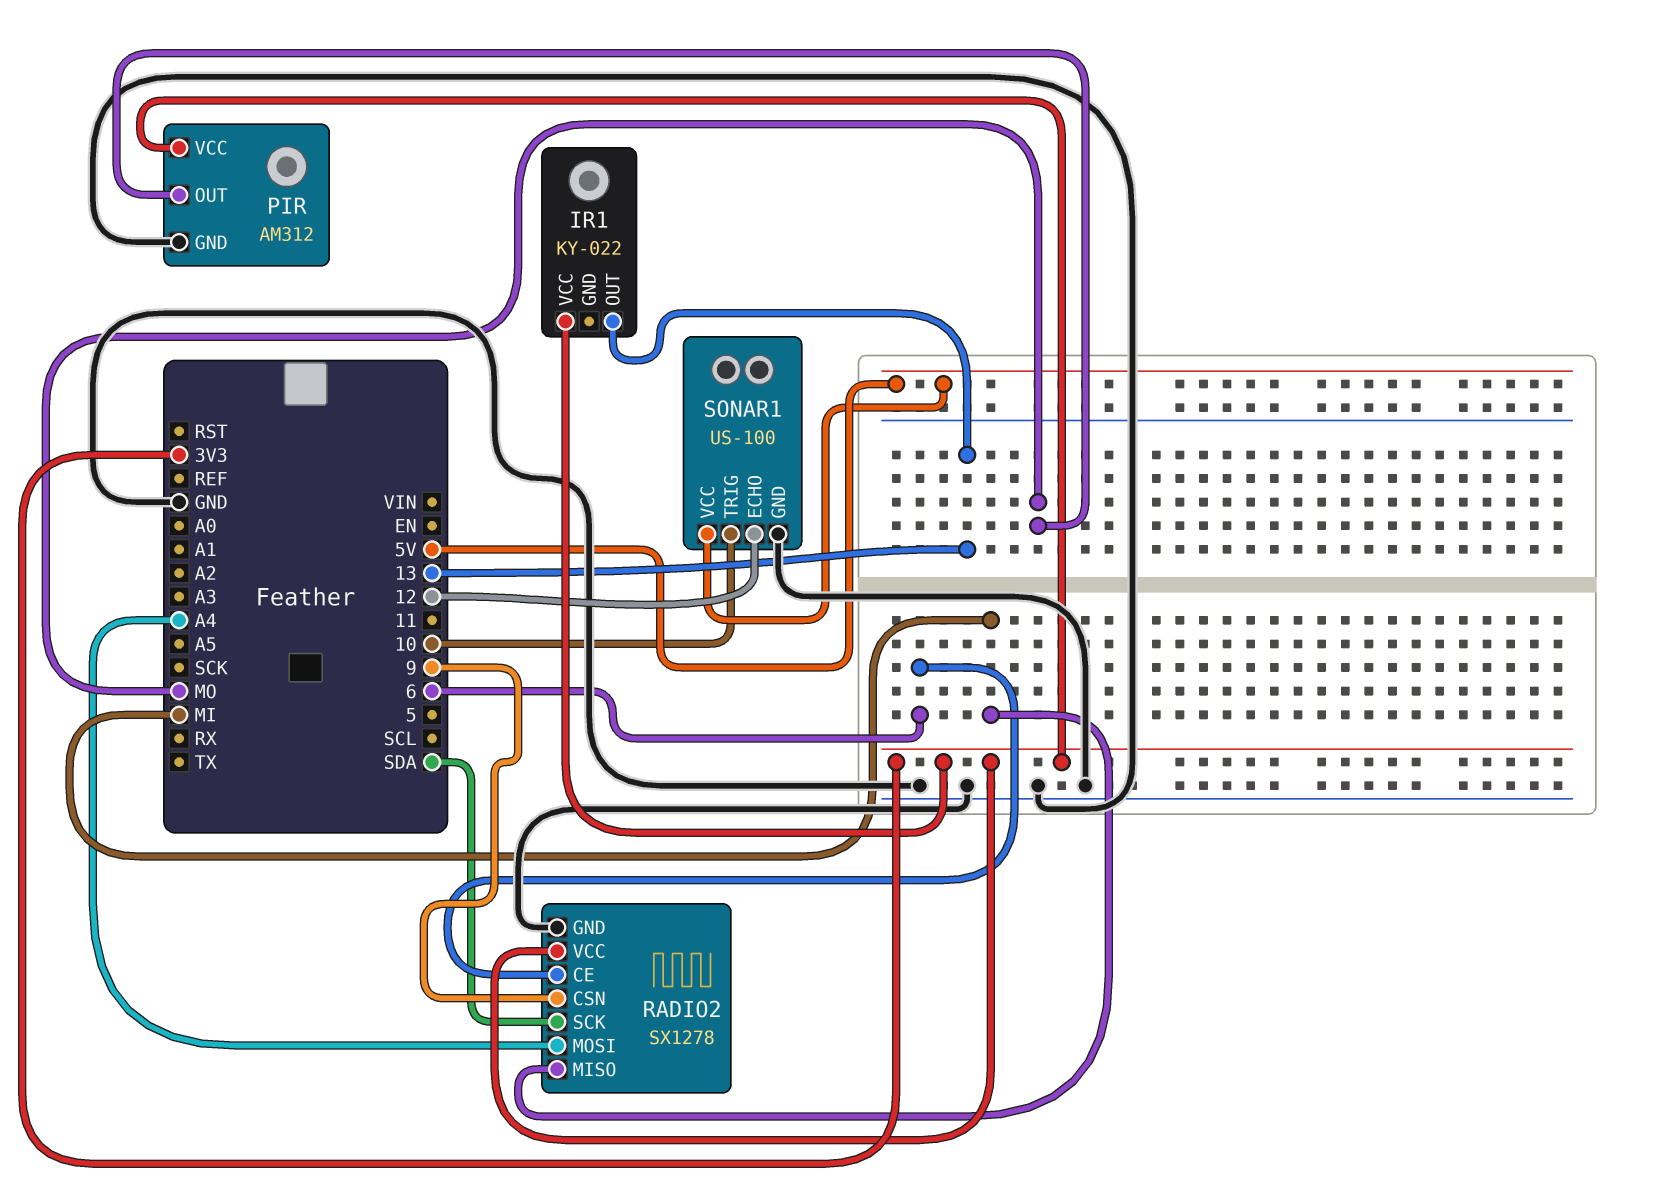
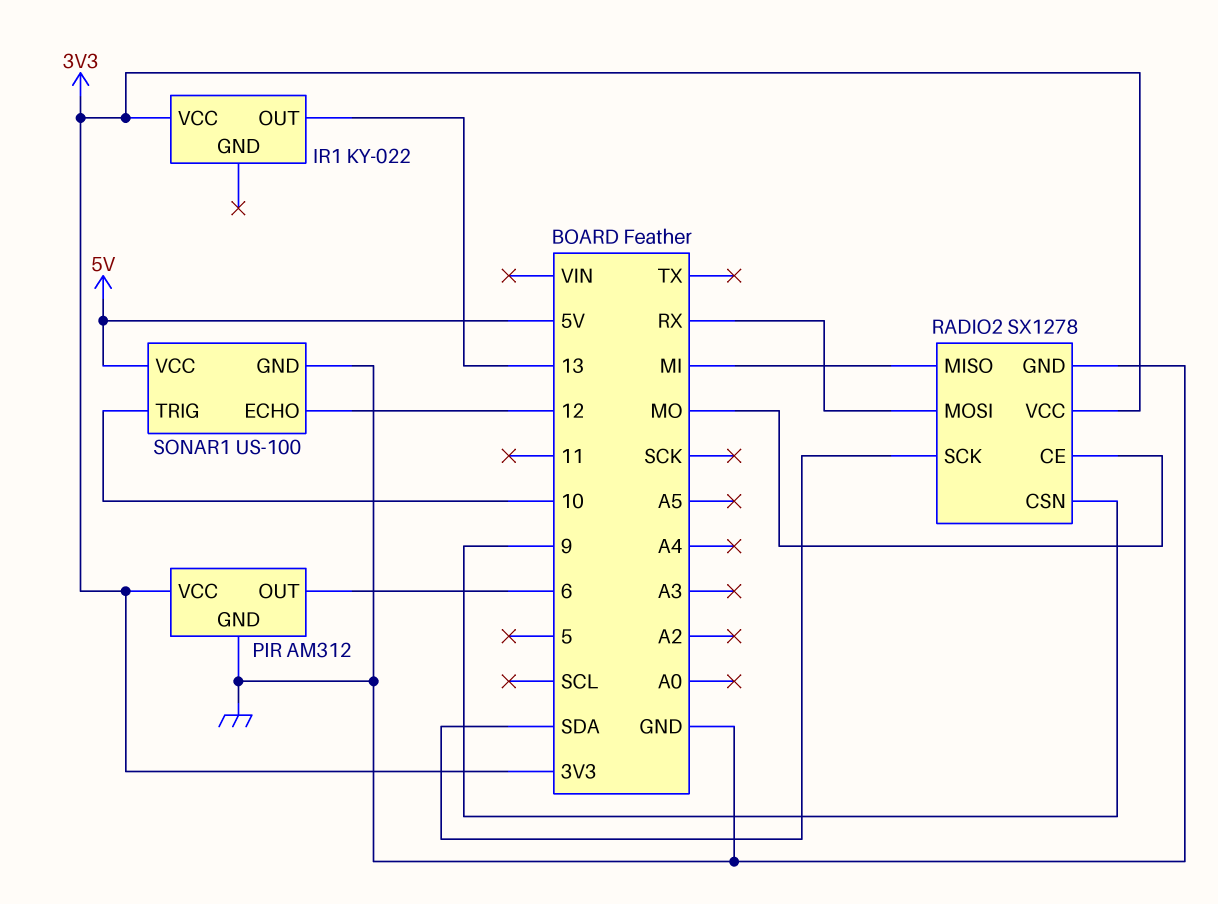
PIR pin OUT: MO -> 6
RADIO2 pin CE: 6 -> MO
RADIO2 pin MOSI: A4 -> RX

